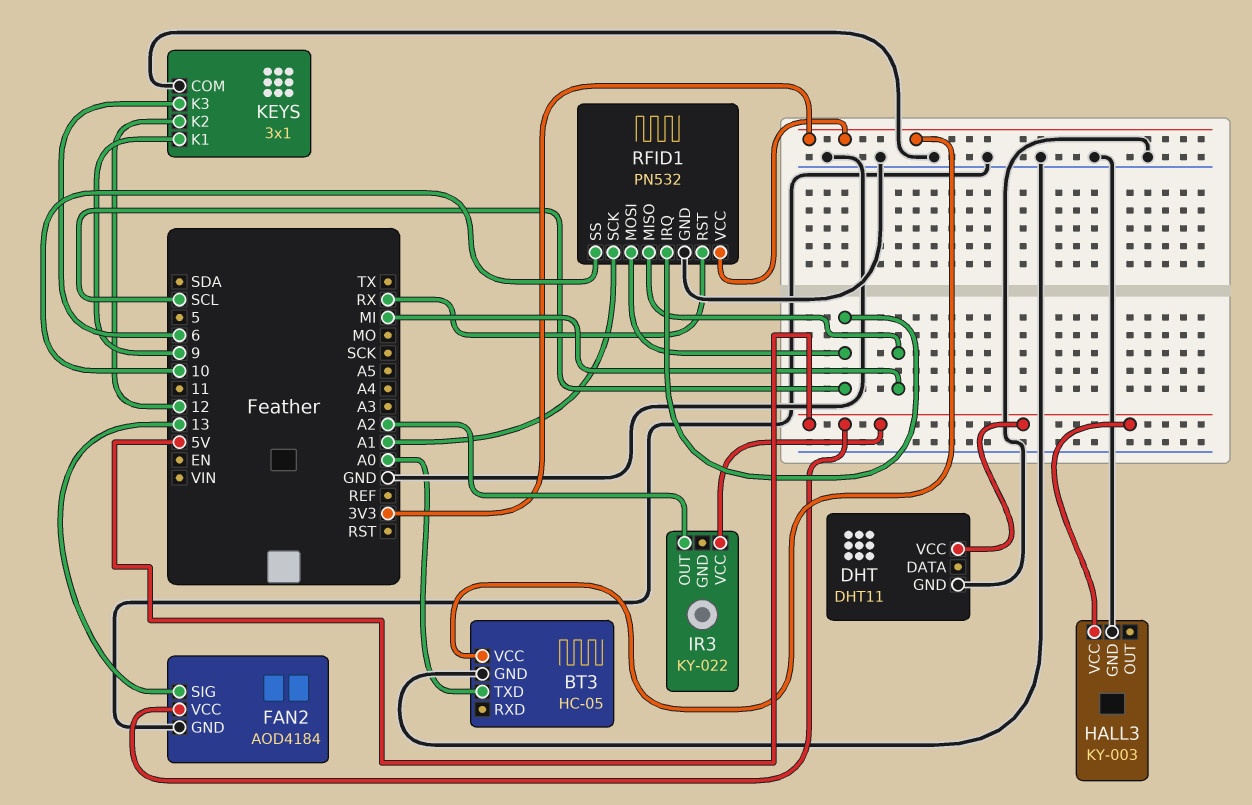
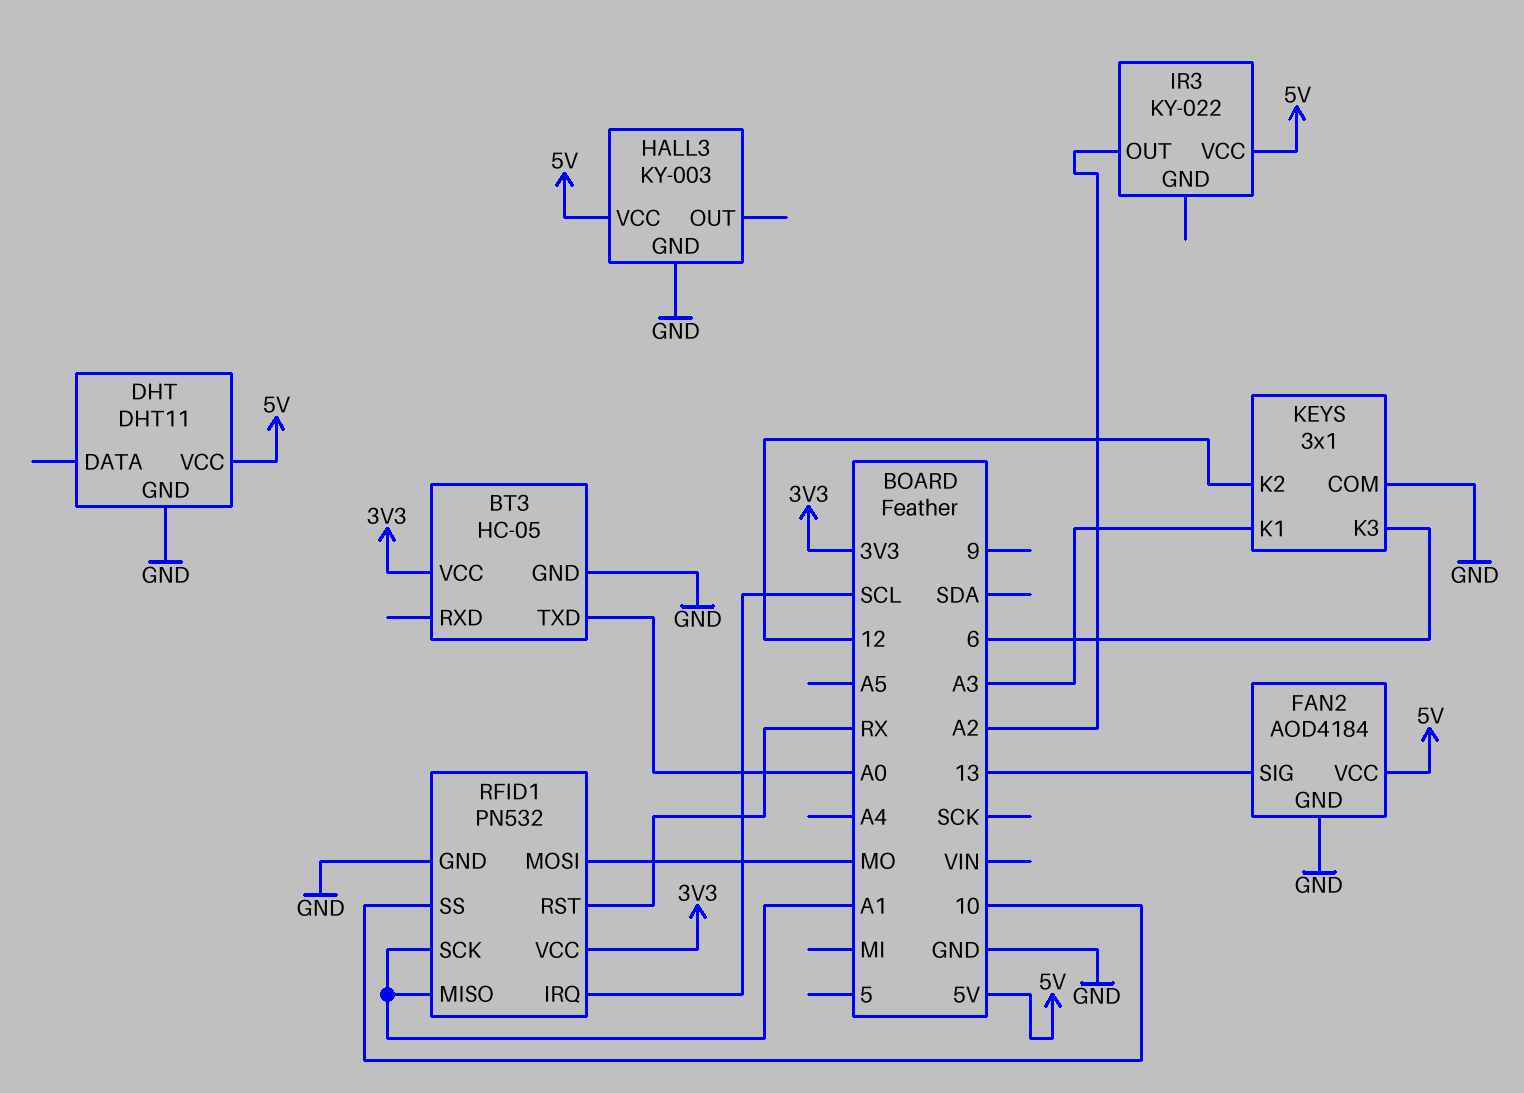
KEYS pin K1: 9 -> A3
RFID1 pin MISO: MI -> A1
RFID1 pin MOSI: SCL -> MO

